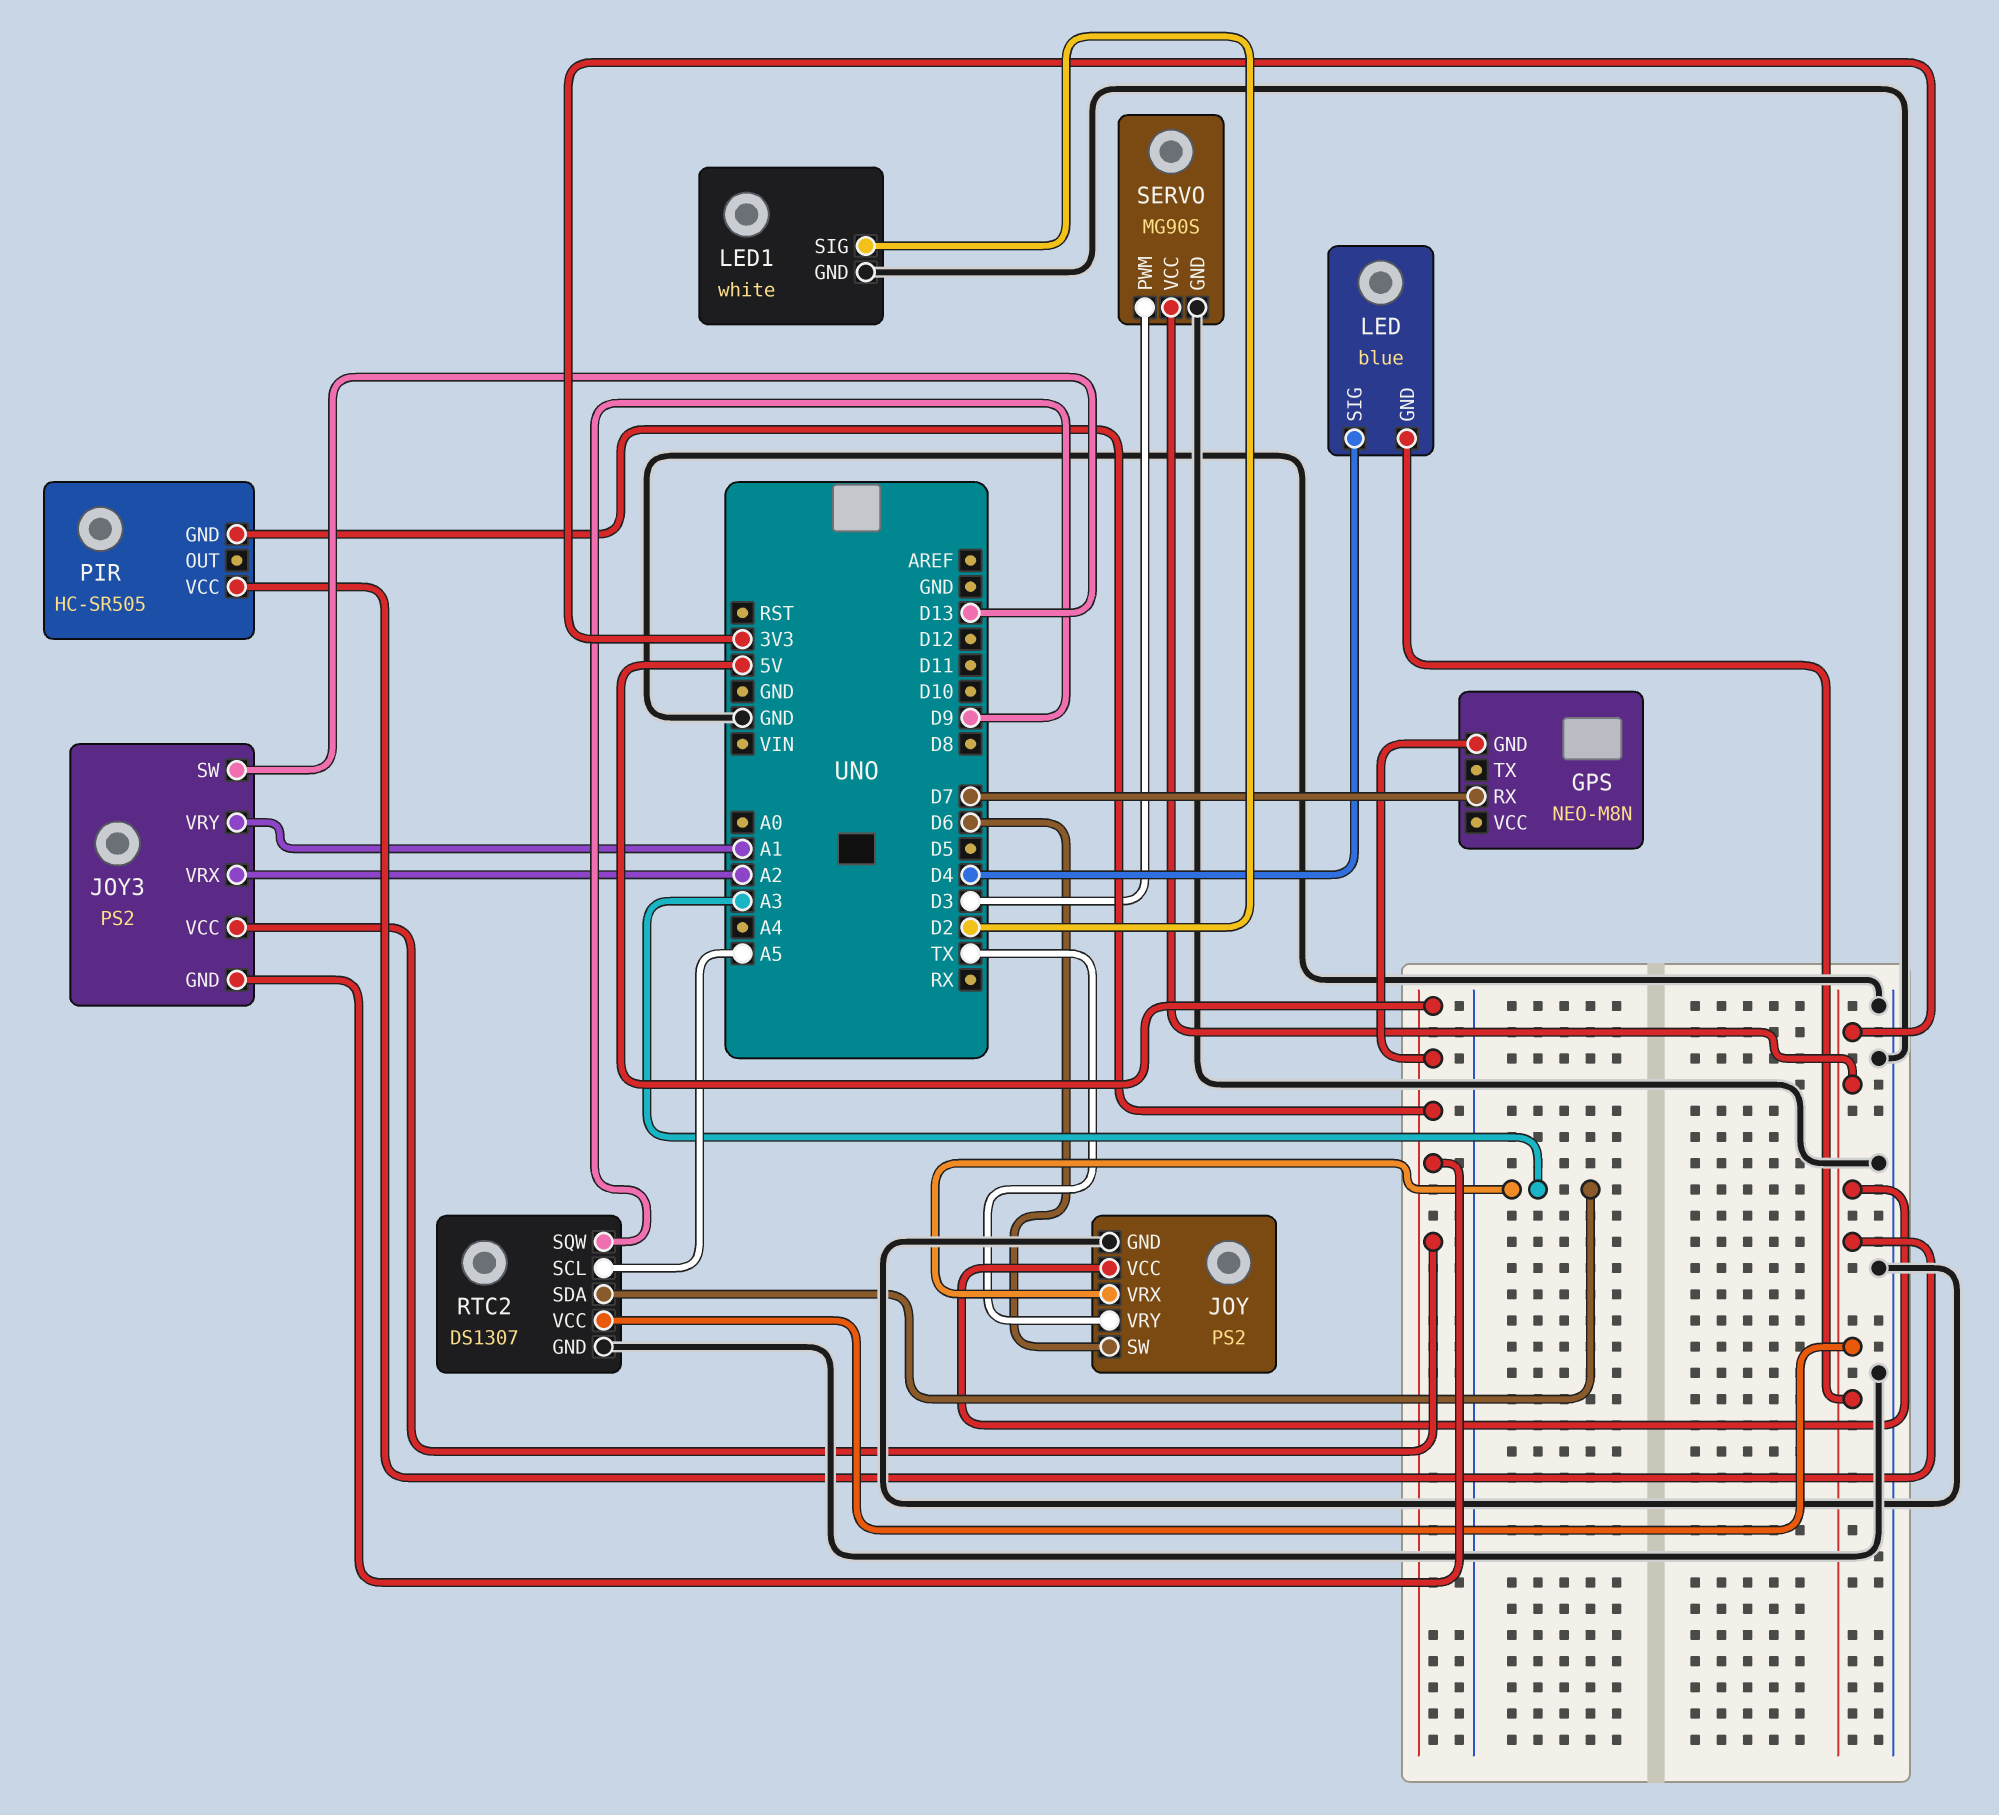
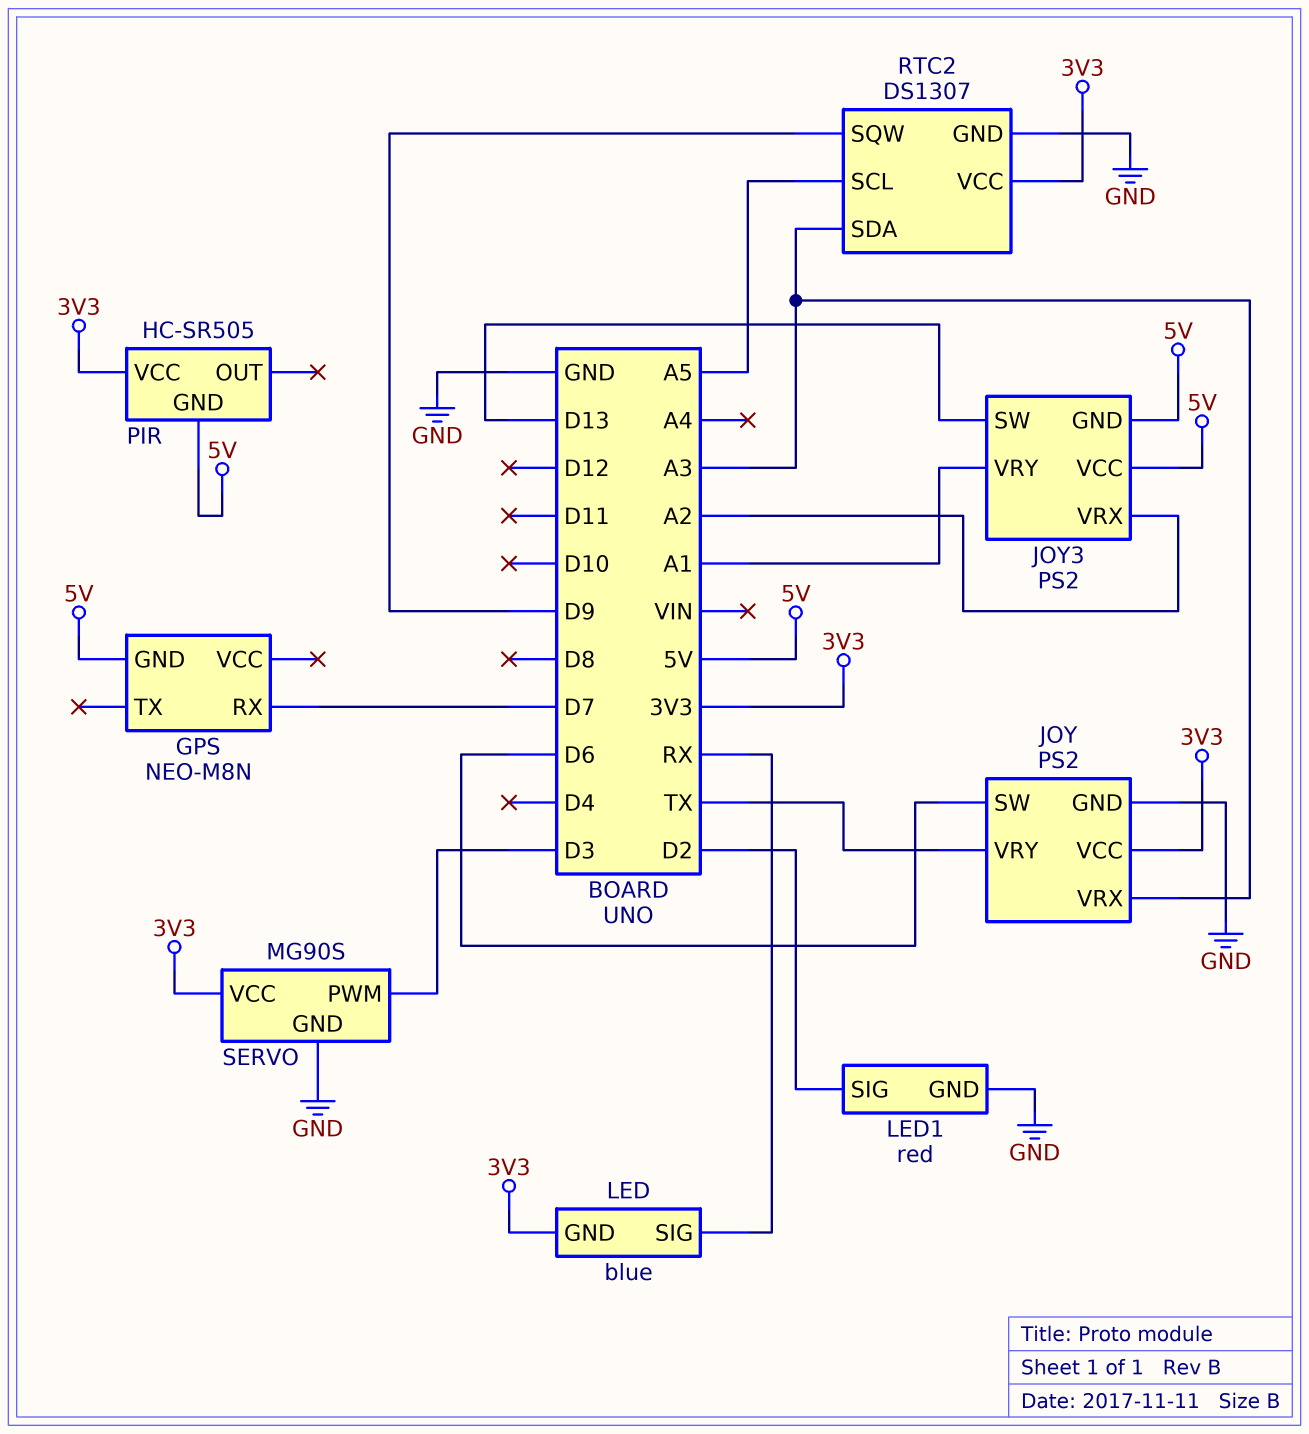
LED pin SIG: D4 -> RX
LED1: white -> red

